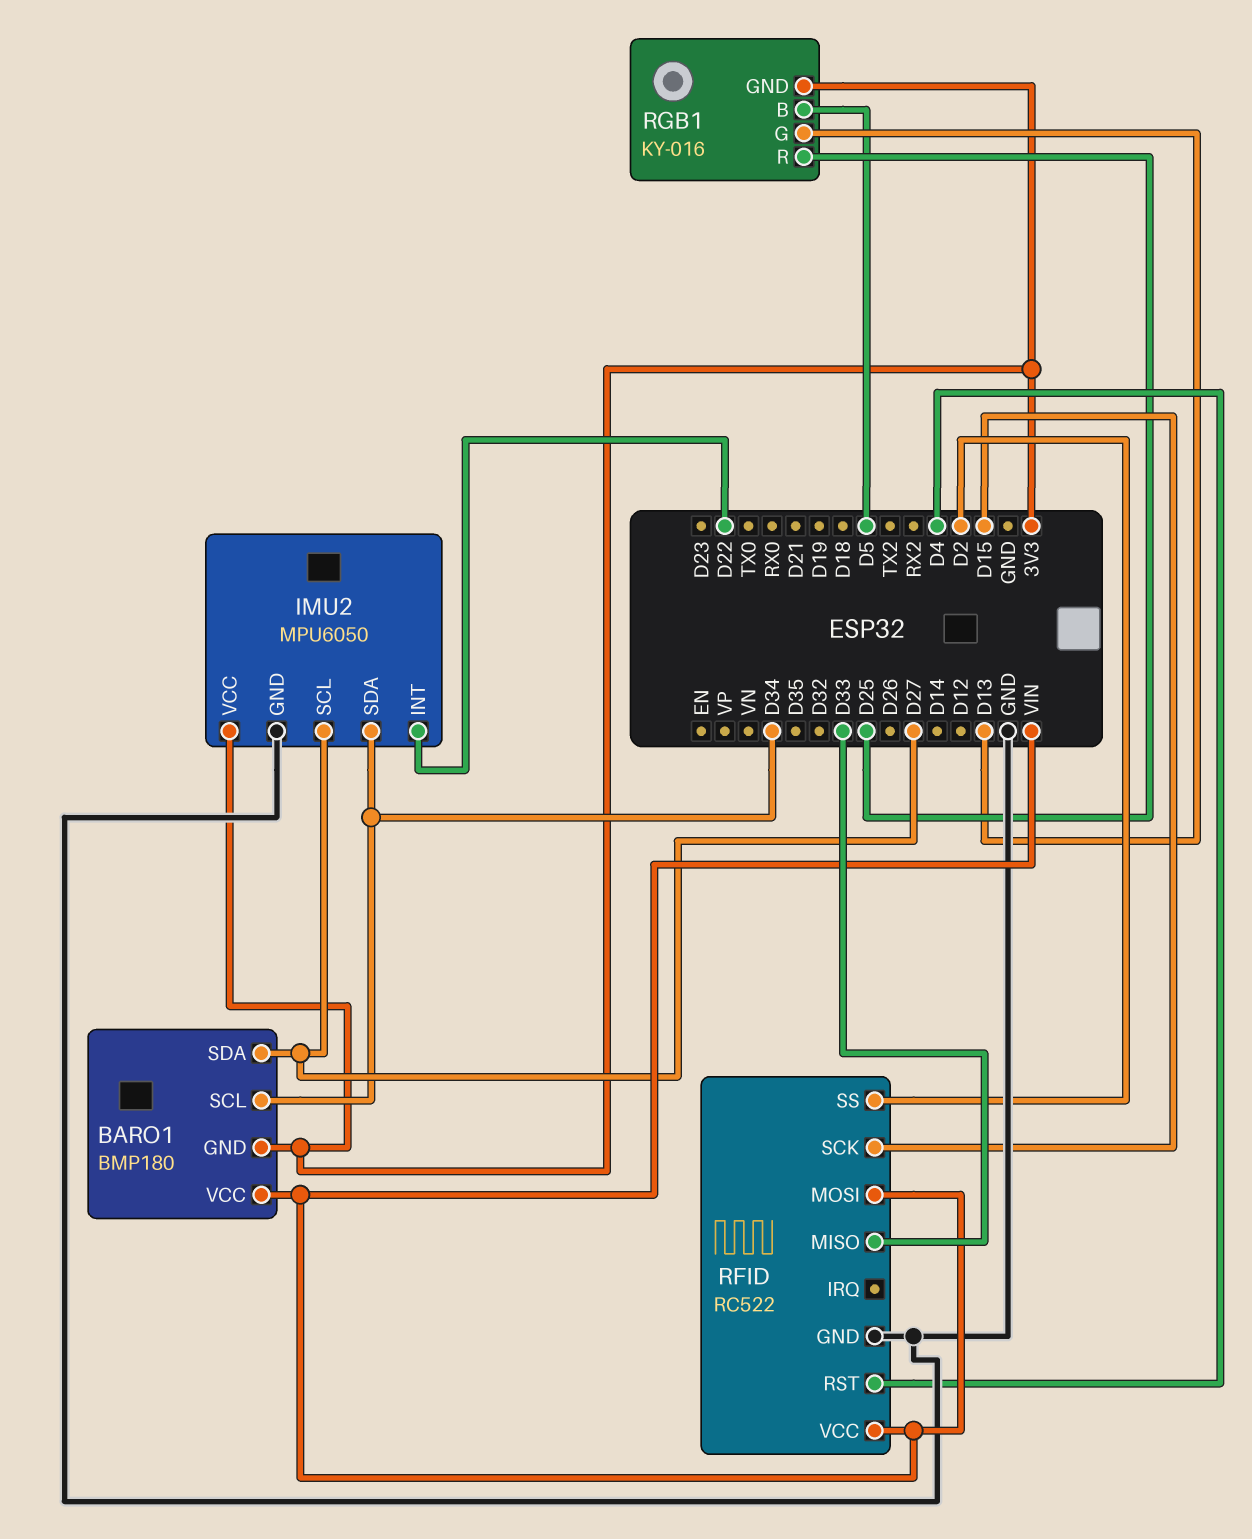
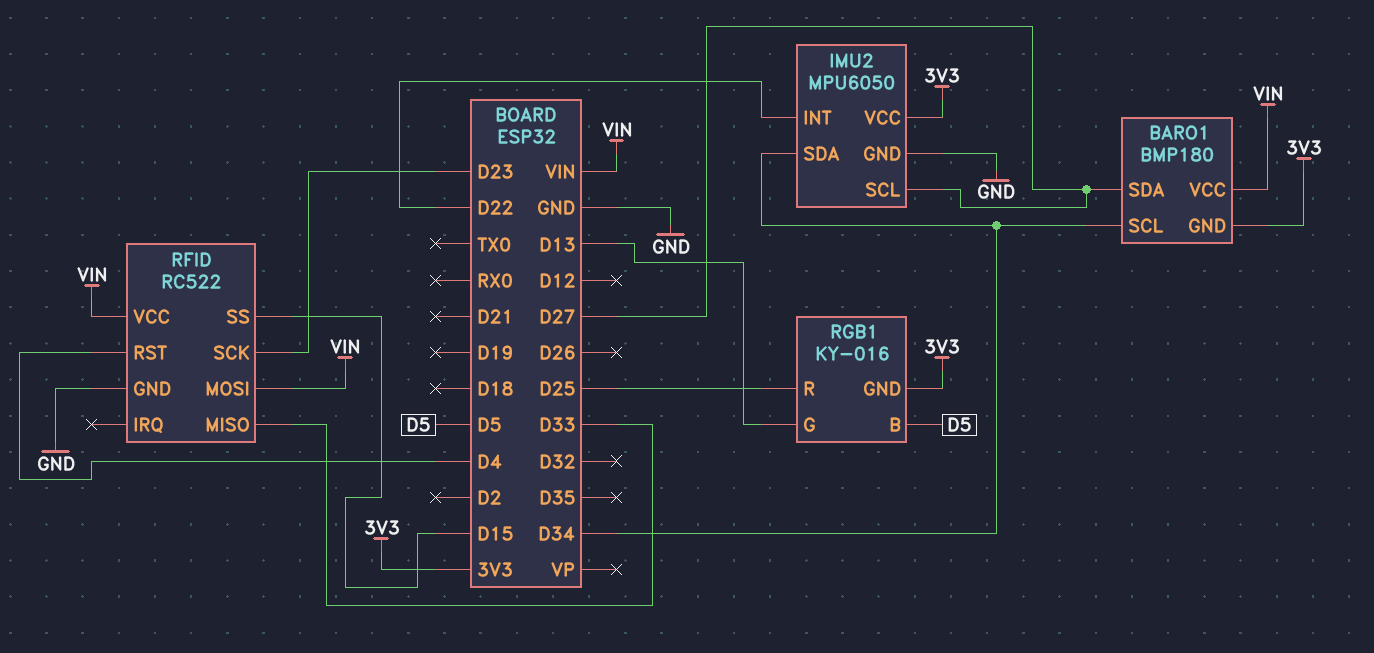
RFID pin SCK: D15 -> D23
RFID pin SS: D2 -> D15

